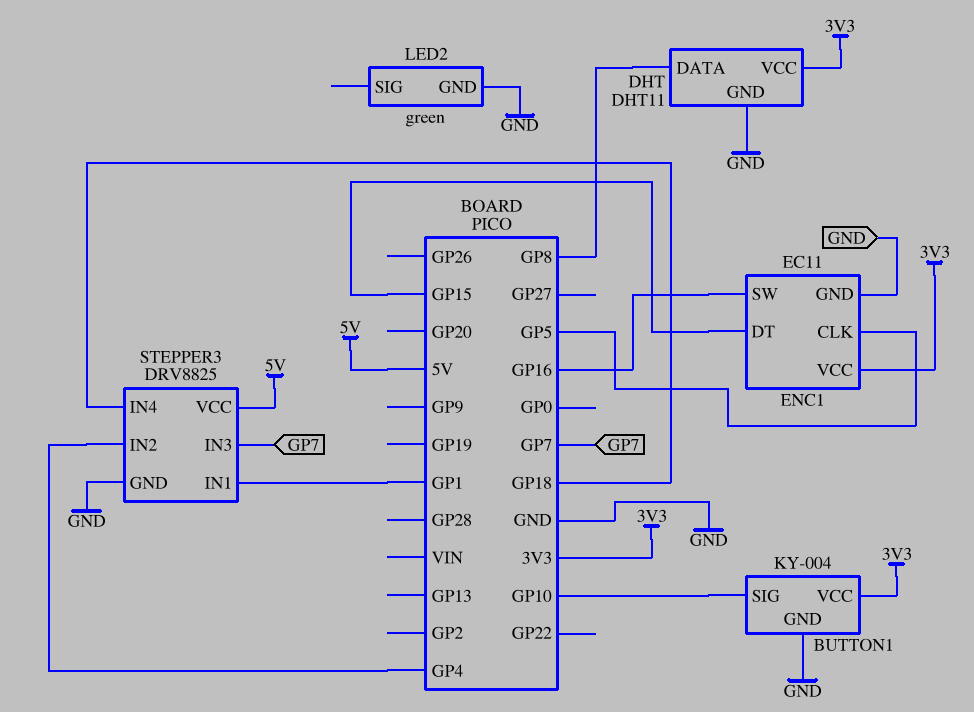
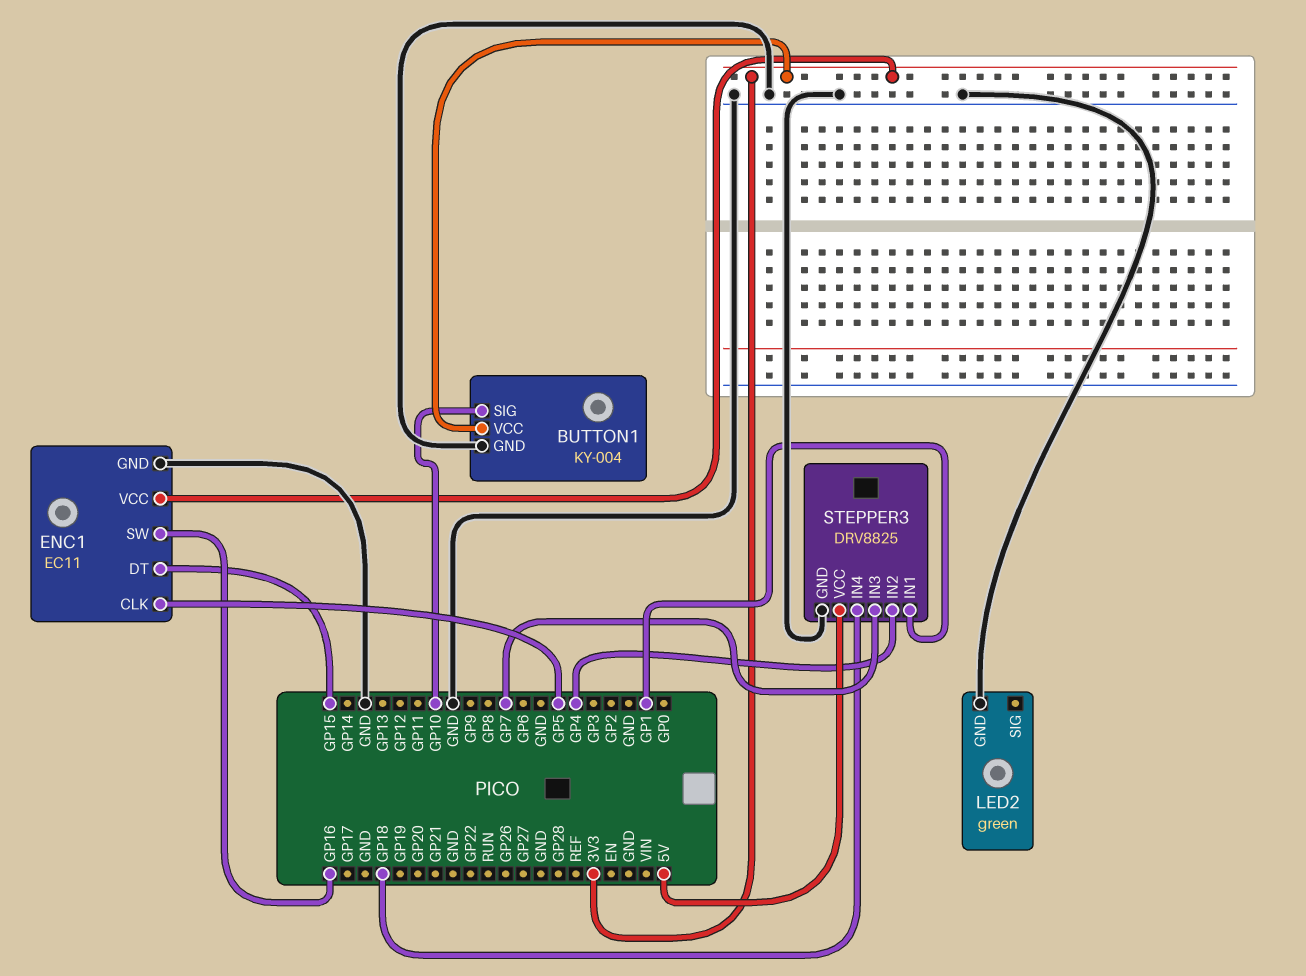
DHT: DHT11 -> none
DHT pin DATA: GP8 -> none
DHT pin GND: GND -> none
DHT pin VCC: 3V3 -> none

